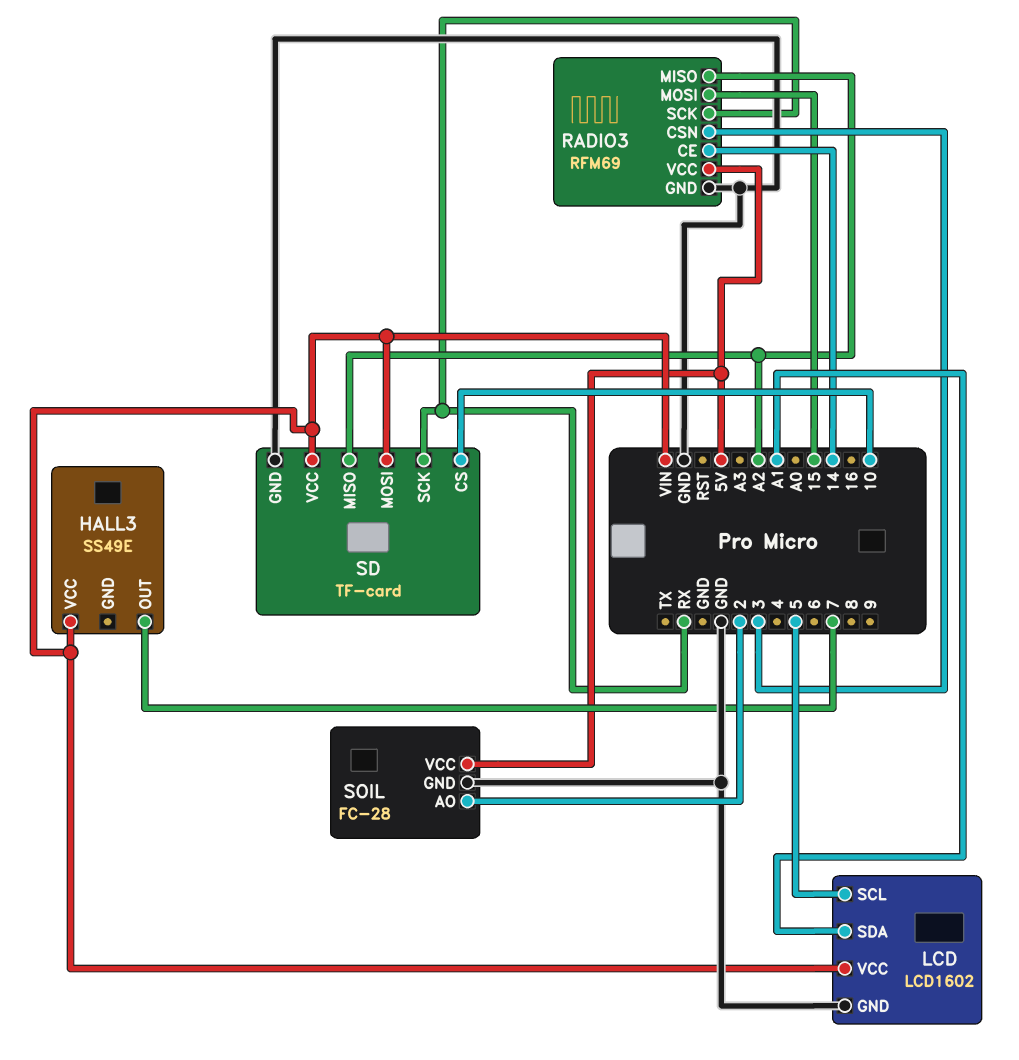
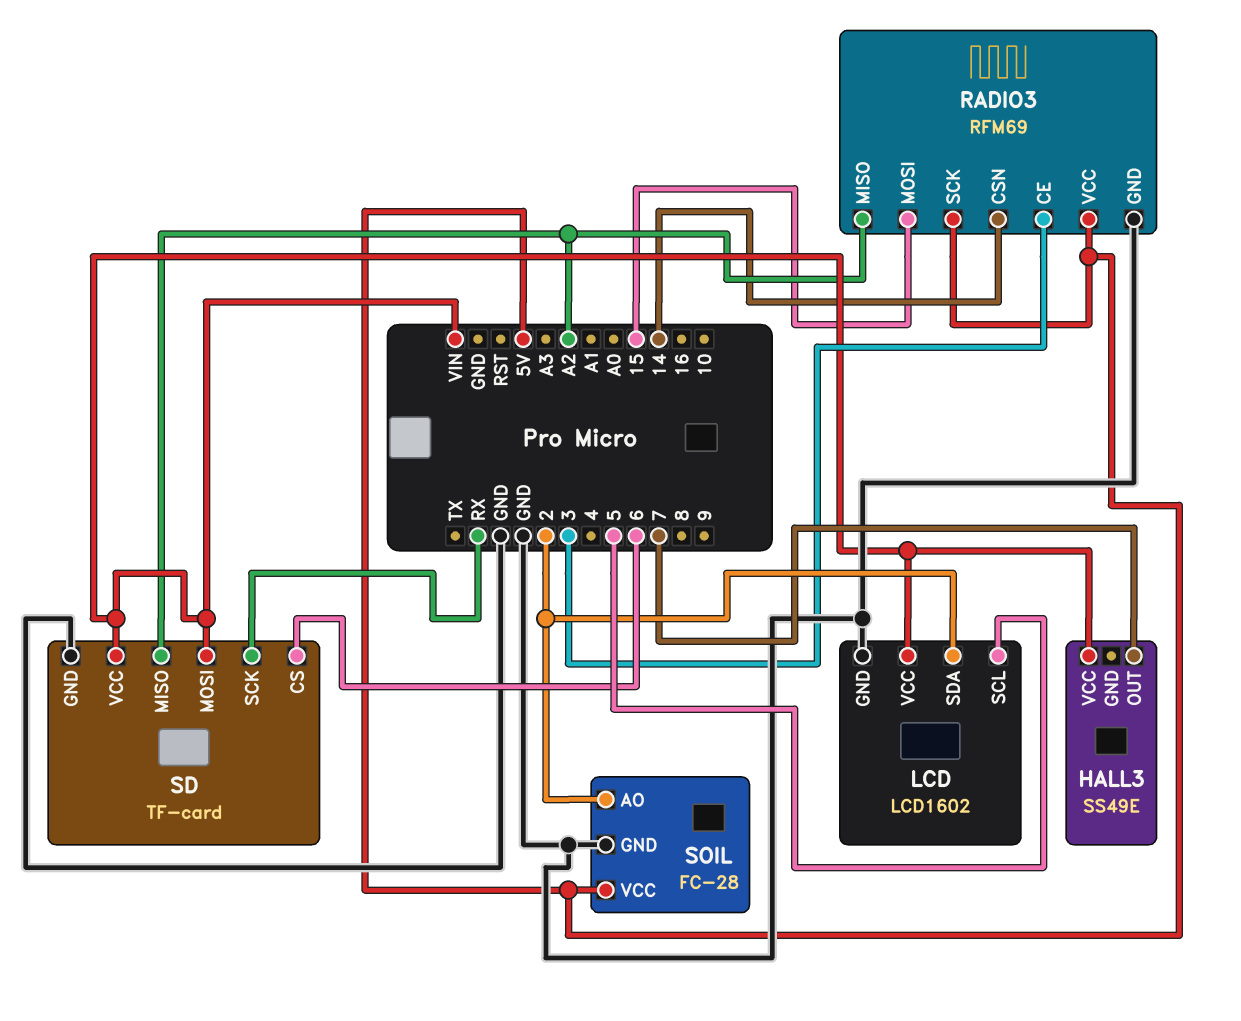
LCD pin SDA: A1 -> 2
RADIO3 pin CE: 14 -> 3
RADIO3 pin CSN: 3 -> 14
RADIO3 pin SCK: RX -> 5V
SD pin CS: 10 -> 6

